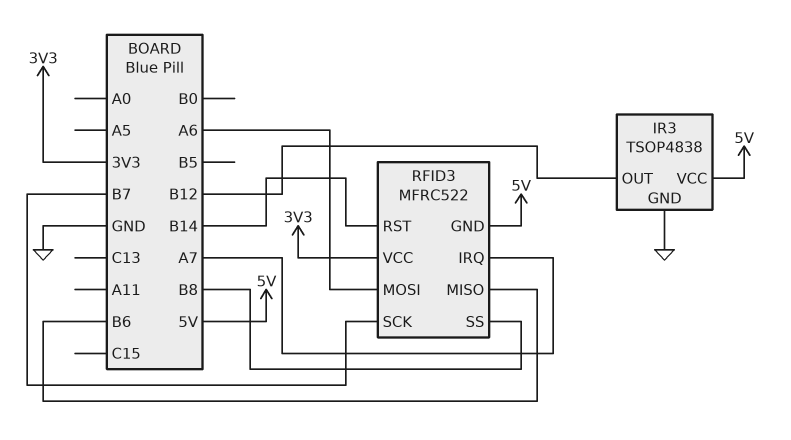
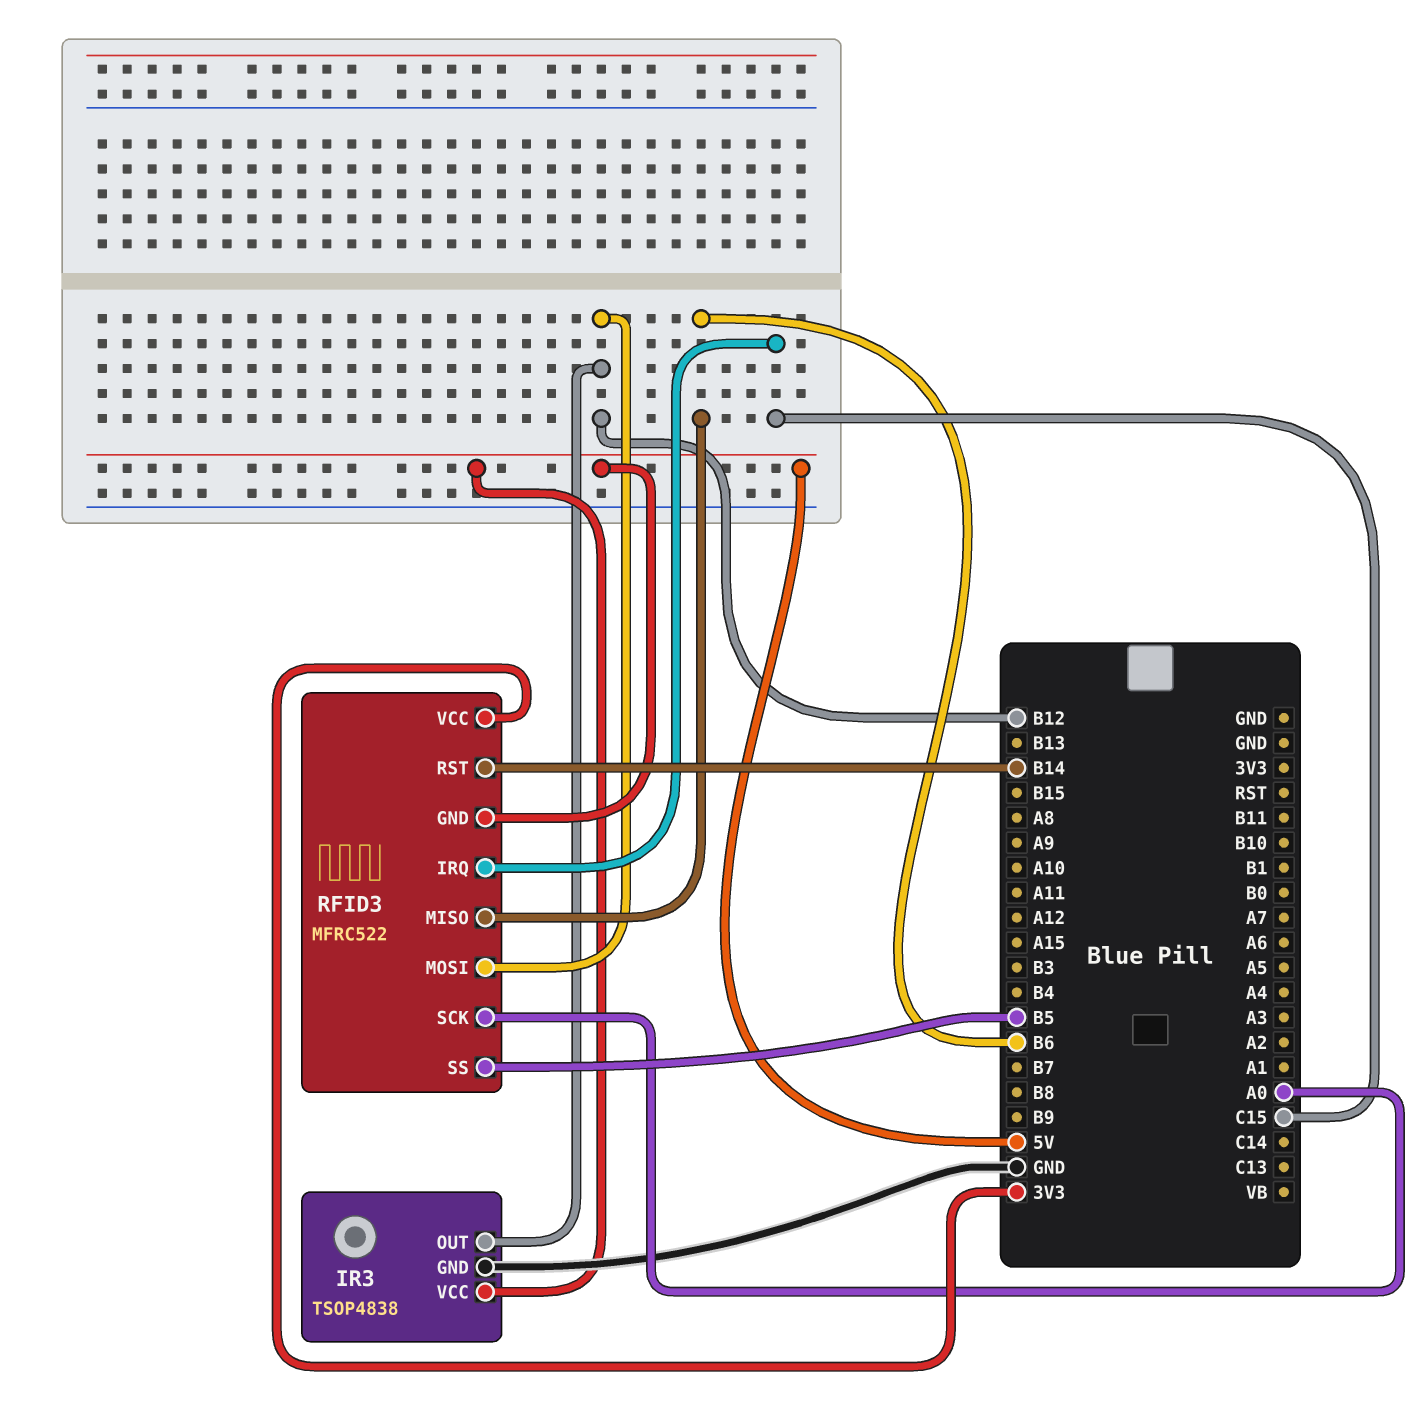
RFID3 pin IRQ: A7 -> C15
RFID3 pin MOSI: A6 -> B12
RFID3 pin SCK: B7 -> A0
RFID3 pin SS: B8 -> B5

